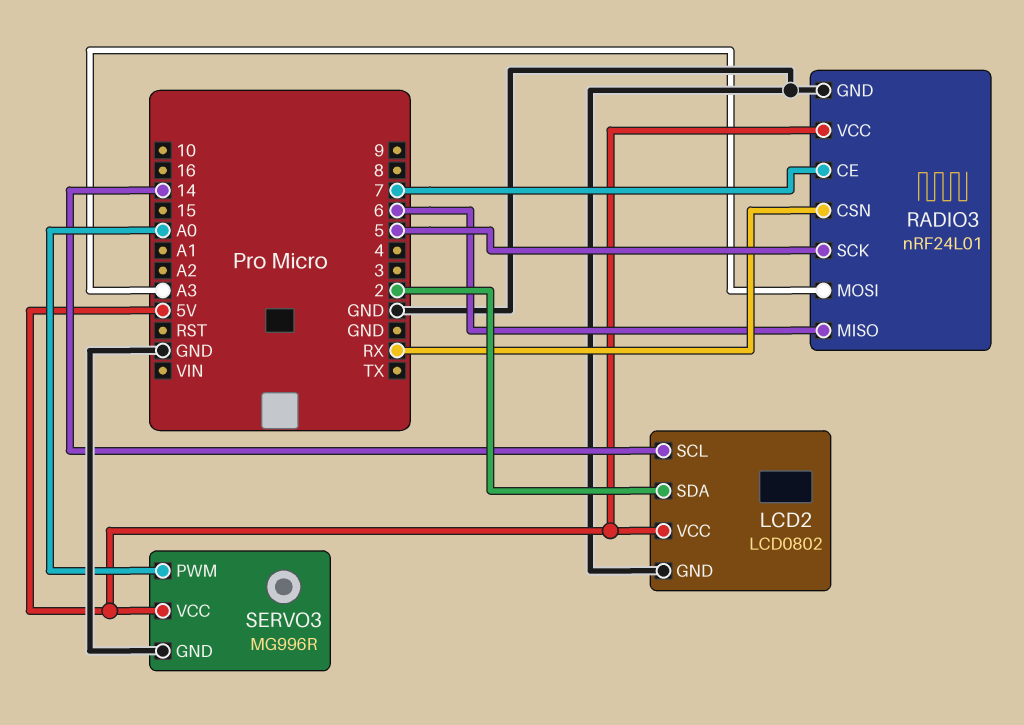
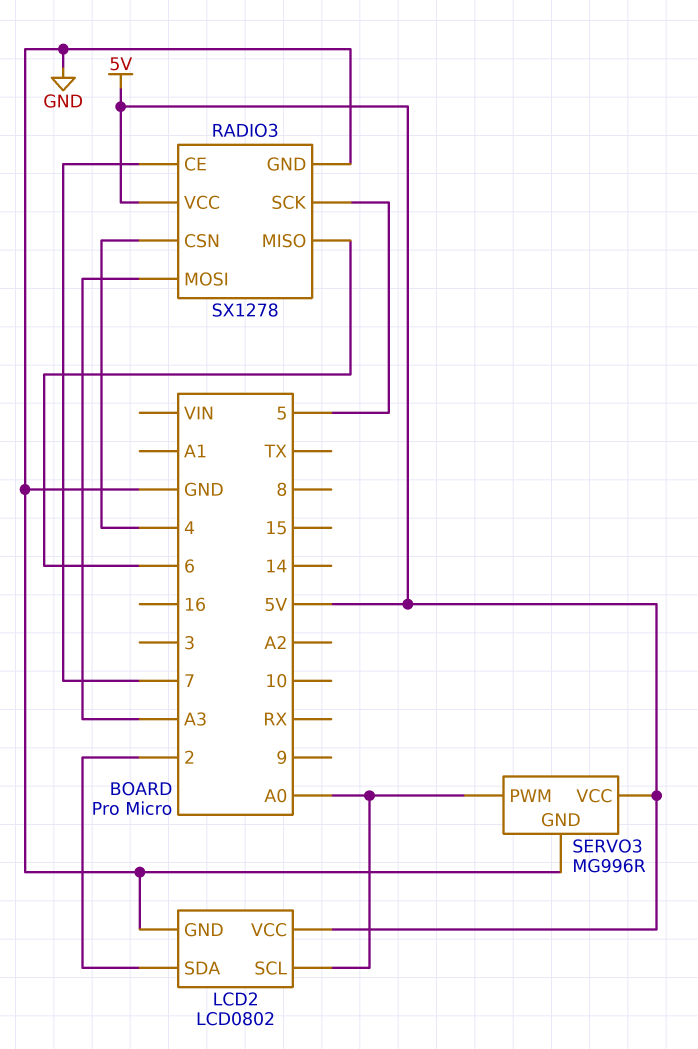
LCD2 pin SCL: 14 -> A0
RADIO3: nRF24L01 -> SX1278
RADIO3 pin CSN: RX -> 4

